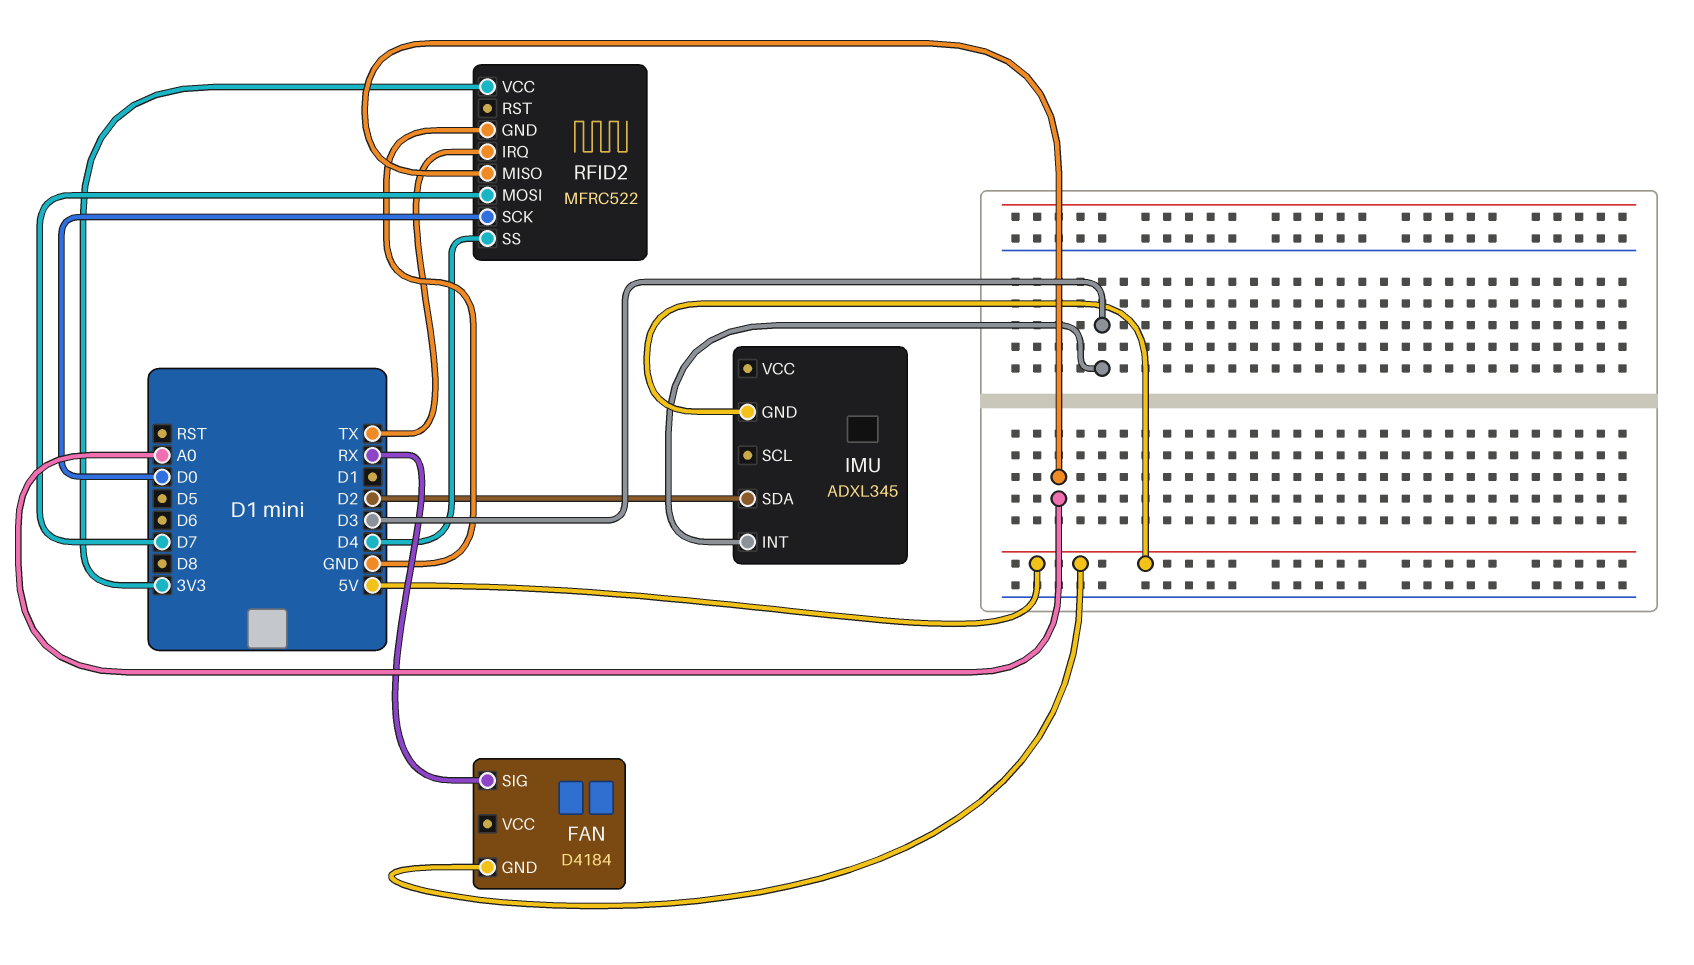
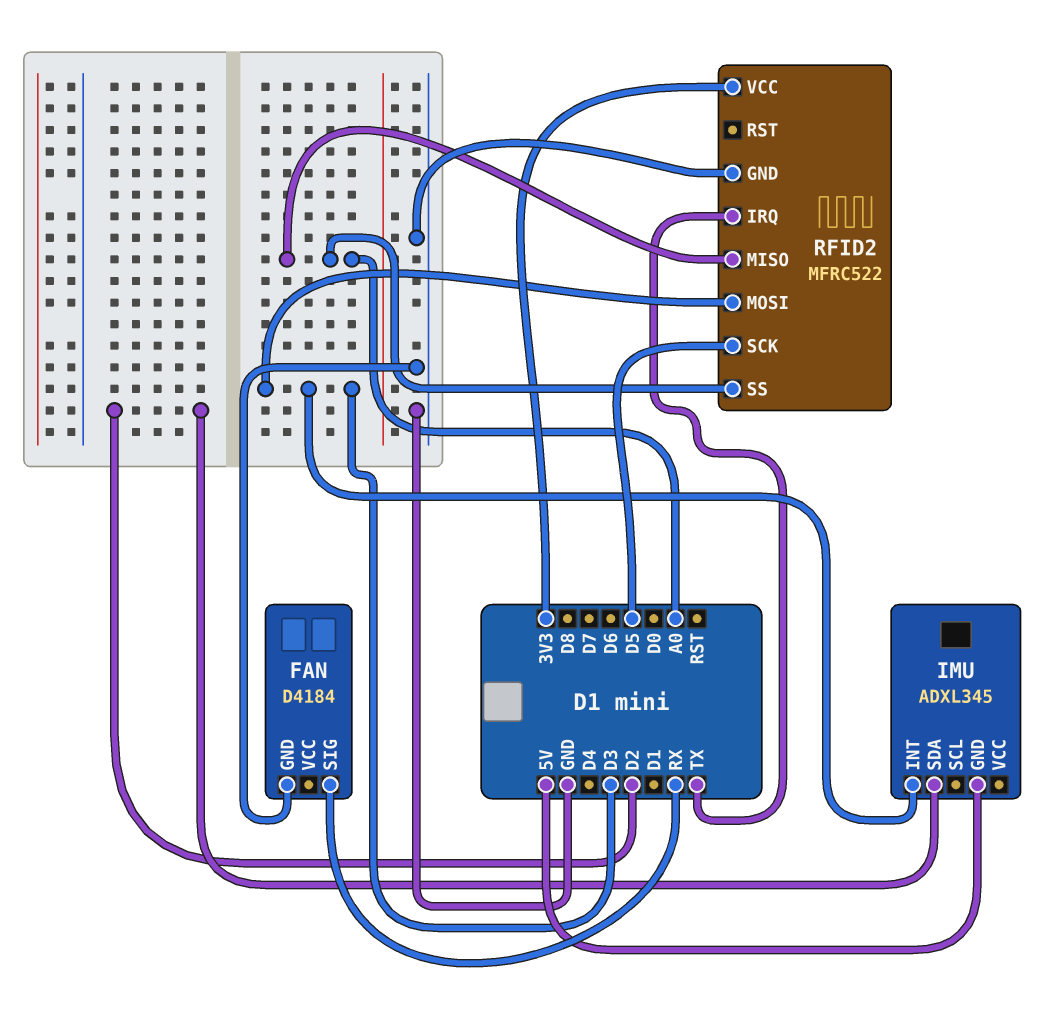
FAN pin GND: 5V -> GND
RFID2 pin MOSI: D7 -> D3
RFID2 pin SCK: D0 -> D5
RFID2 pin SS: D4 -> A0

